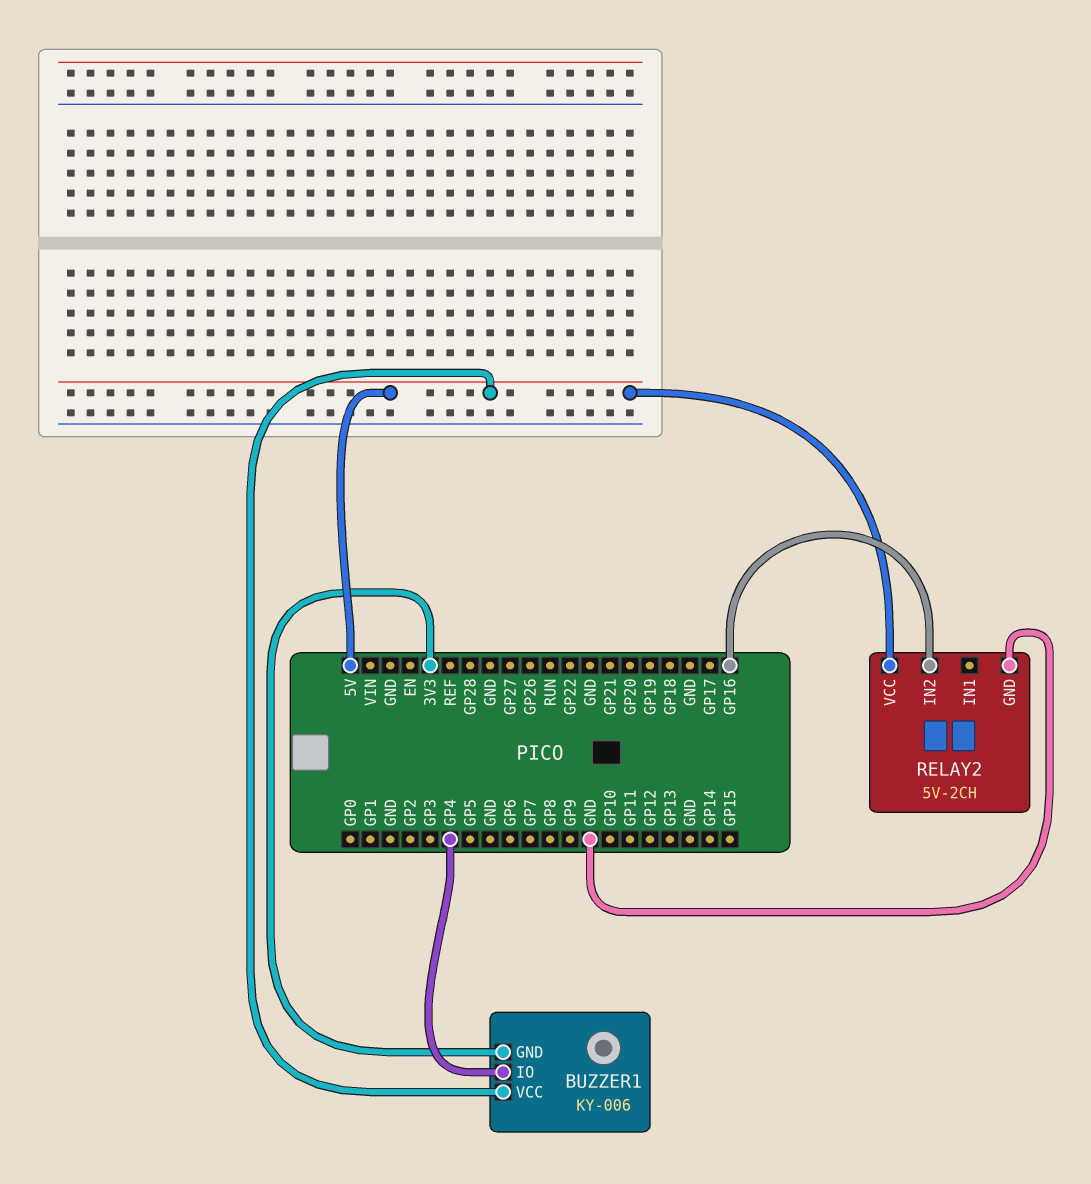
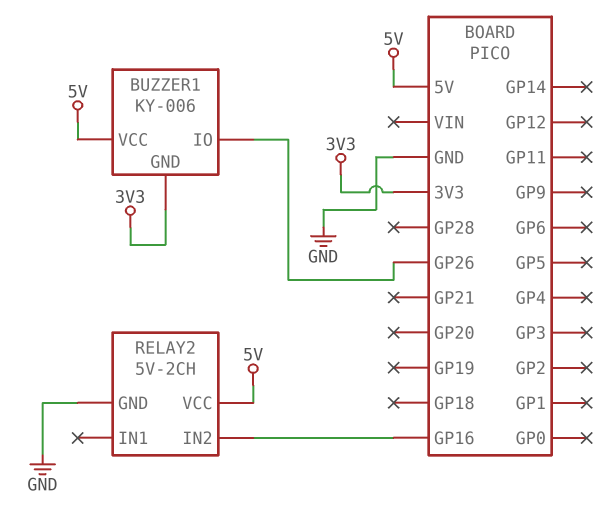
BUZZER1 pin IO: GP4 -> GP26

